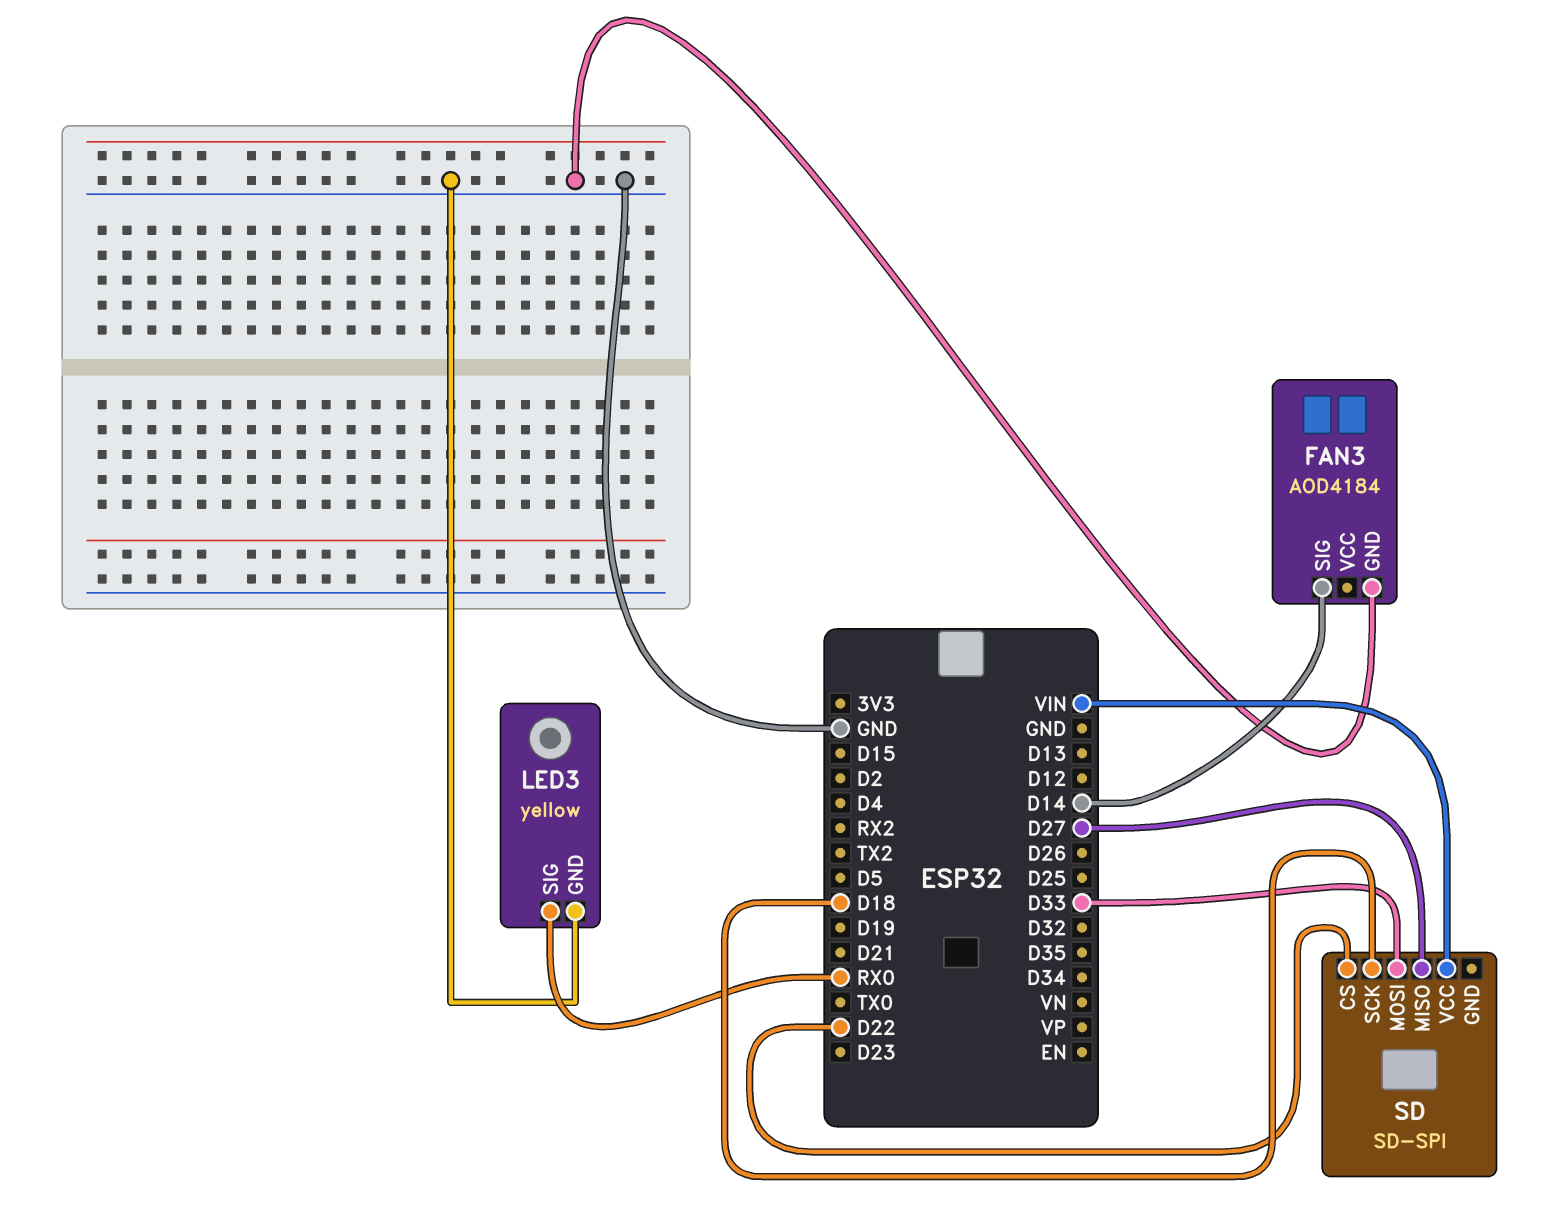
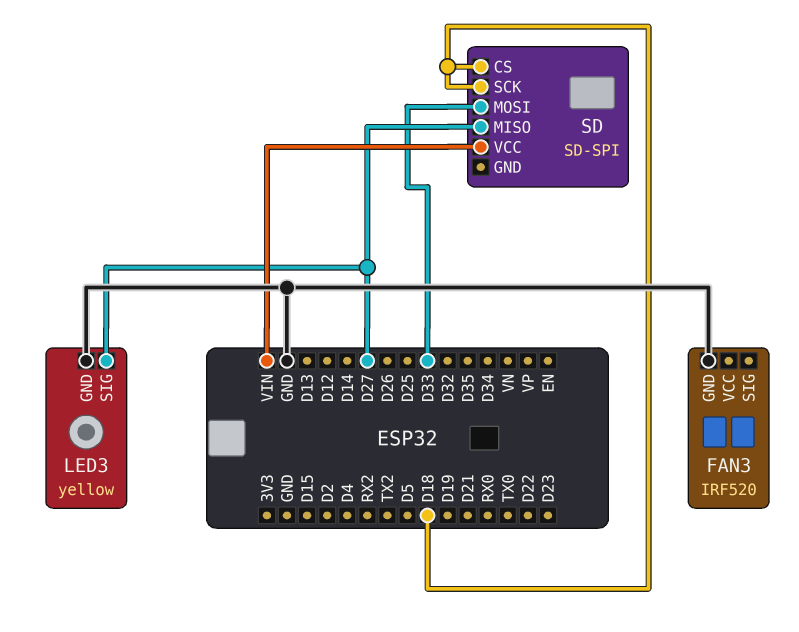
FAN3: AOD4184 -> IRF520
FAN3 pin SIG: D14 -> none
LED3 pin SIG: RX0 -> D27
SD pin CS: D22 -> D18

